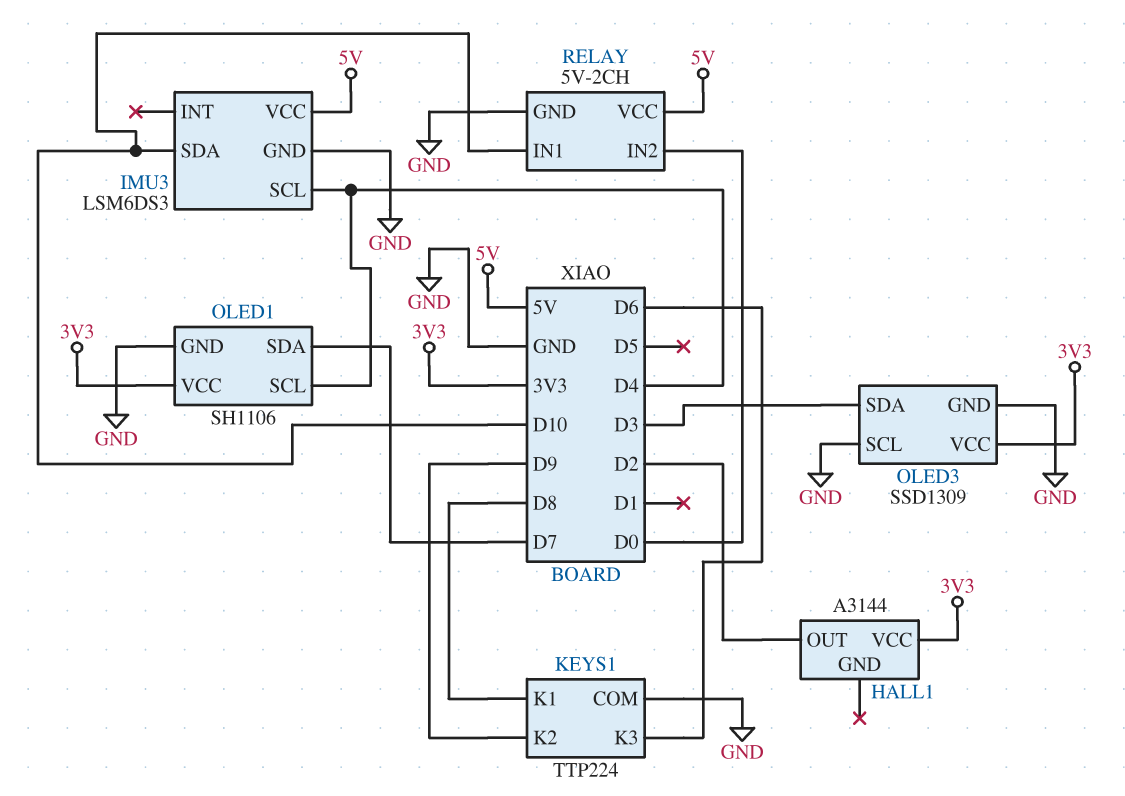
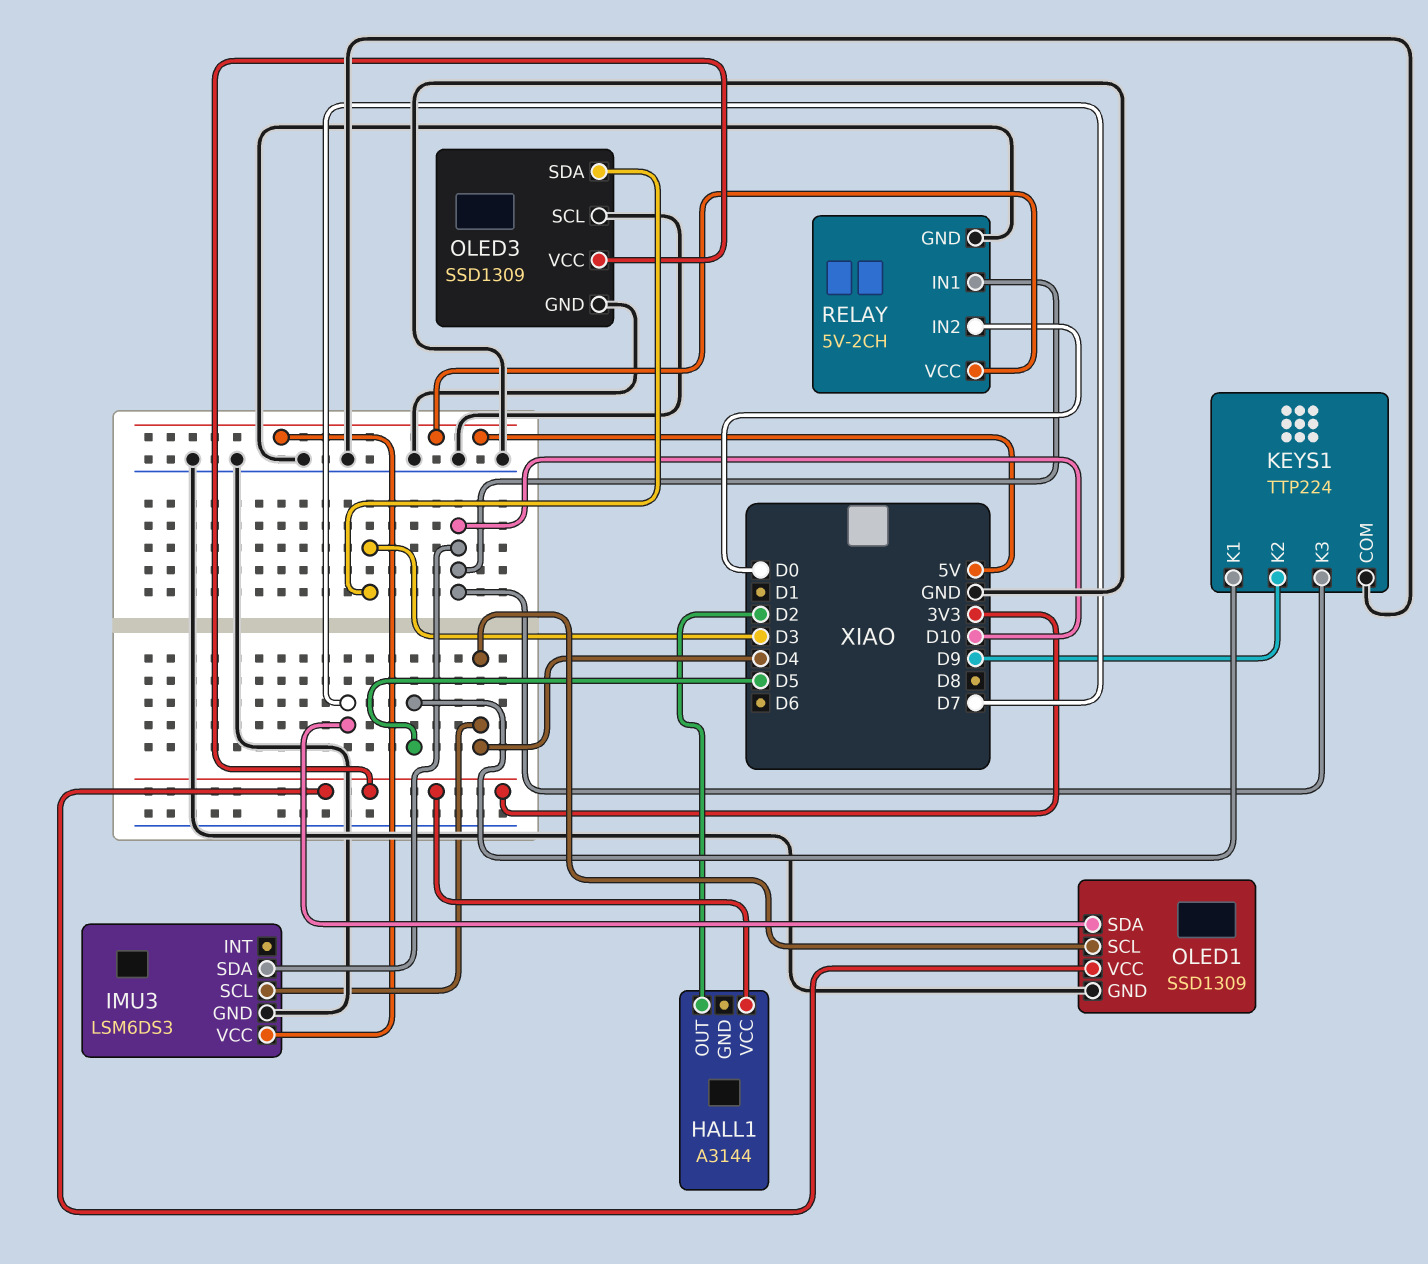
KEYS1 pin K1: D8 -> D5
KEYS1 pin K3: D6 -> D10
OLED1: SH1106 -> SSD1309

